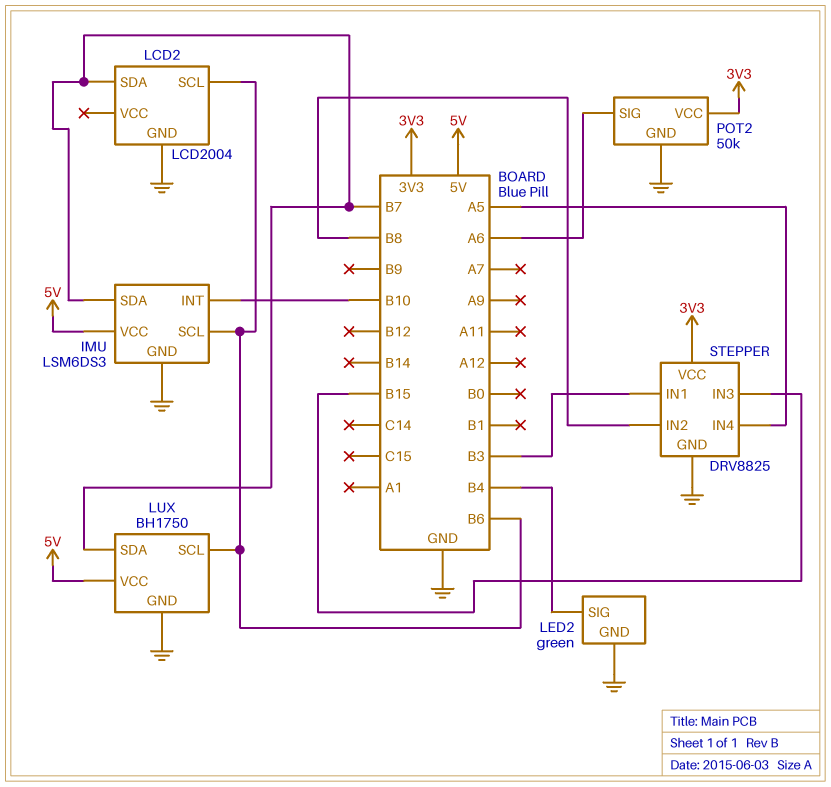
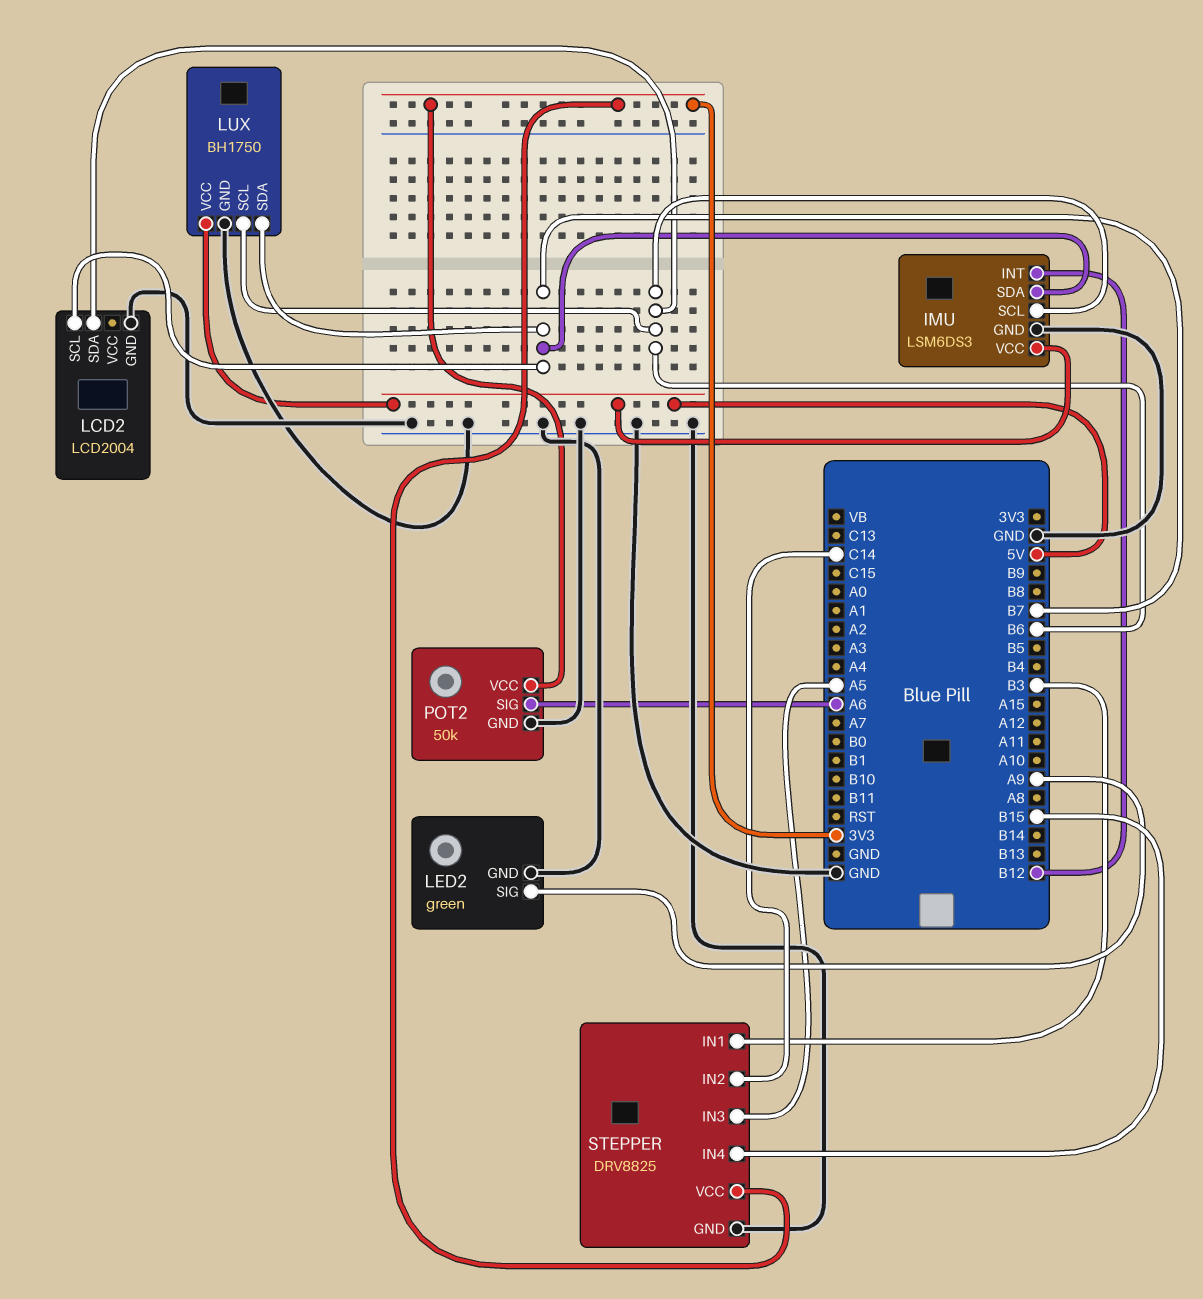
IMU pin INT: B10 -> B12
LCD2 pin SCL: B6 -> B7
LCD2 pin SDA: B7 -> B6
LED2 pin SIG: B4 -> A9
STEPPER pin IN2: B8 -> C14
STEPPER pin IN3: B15 -> A5
STEPPER pin IN4: A5 -> B15

